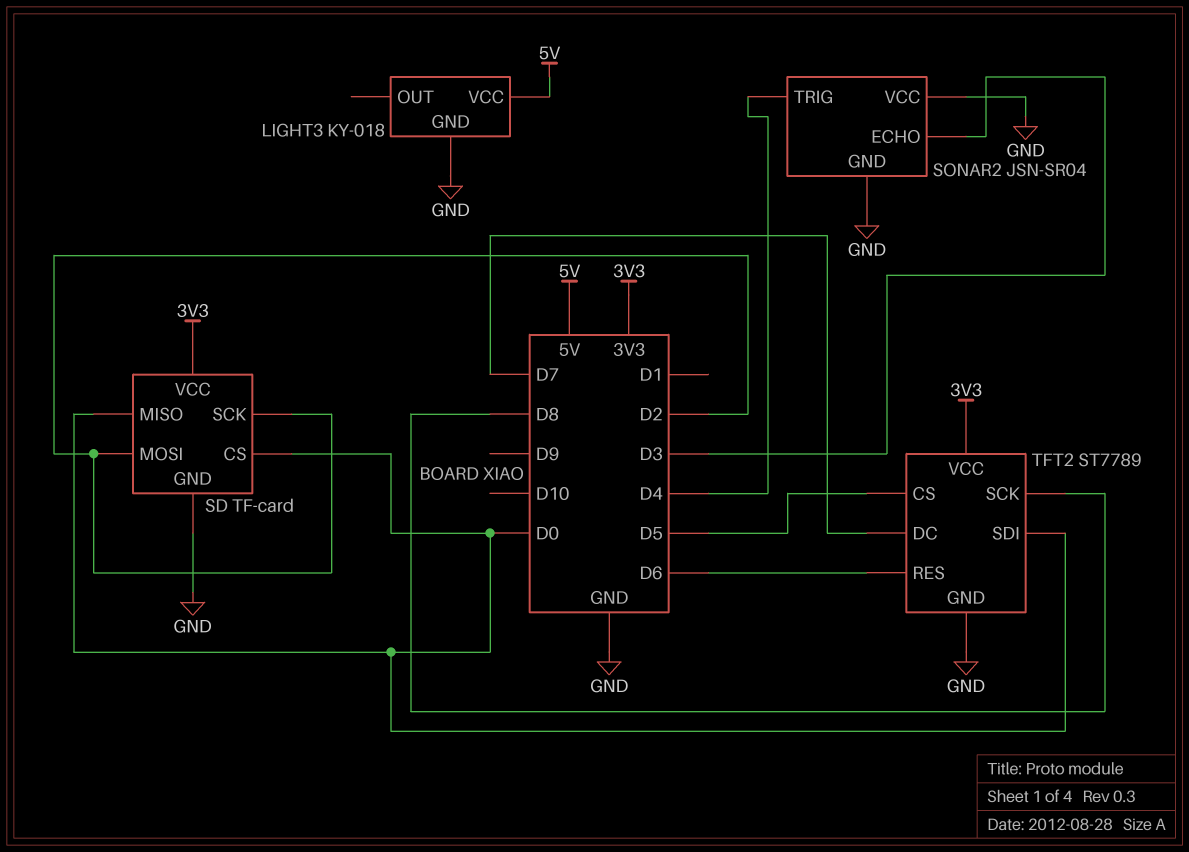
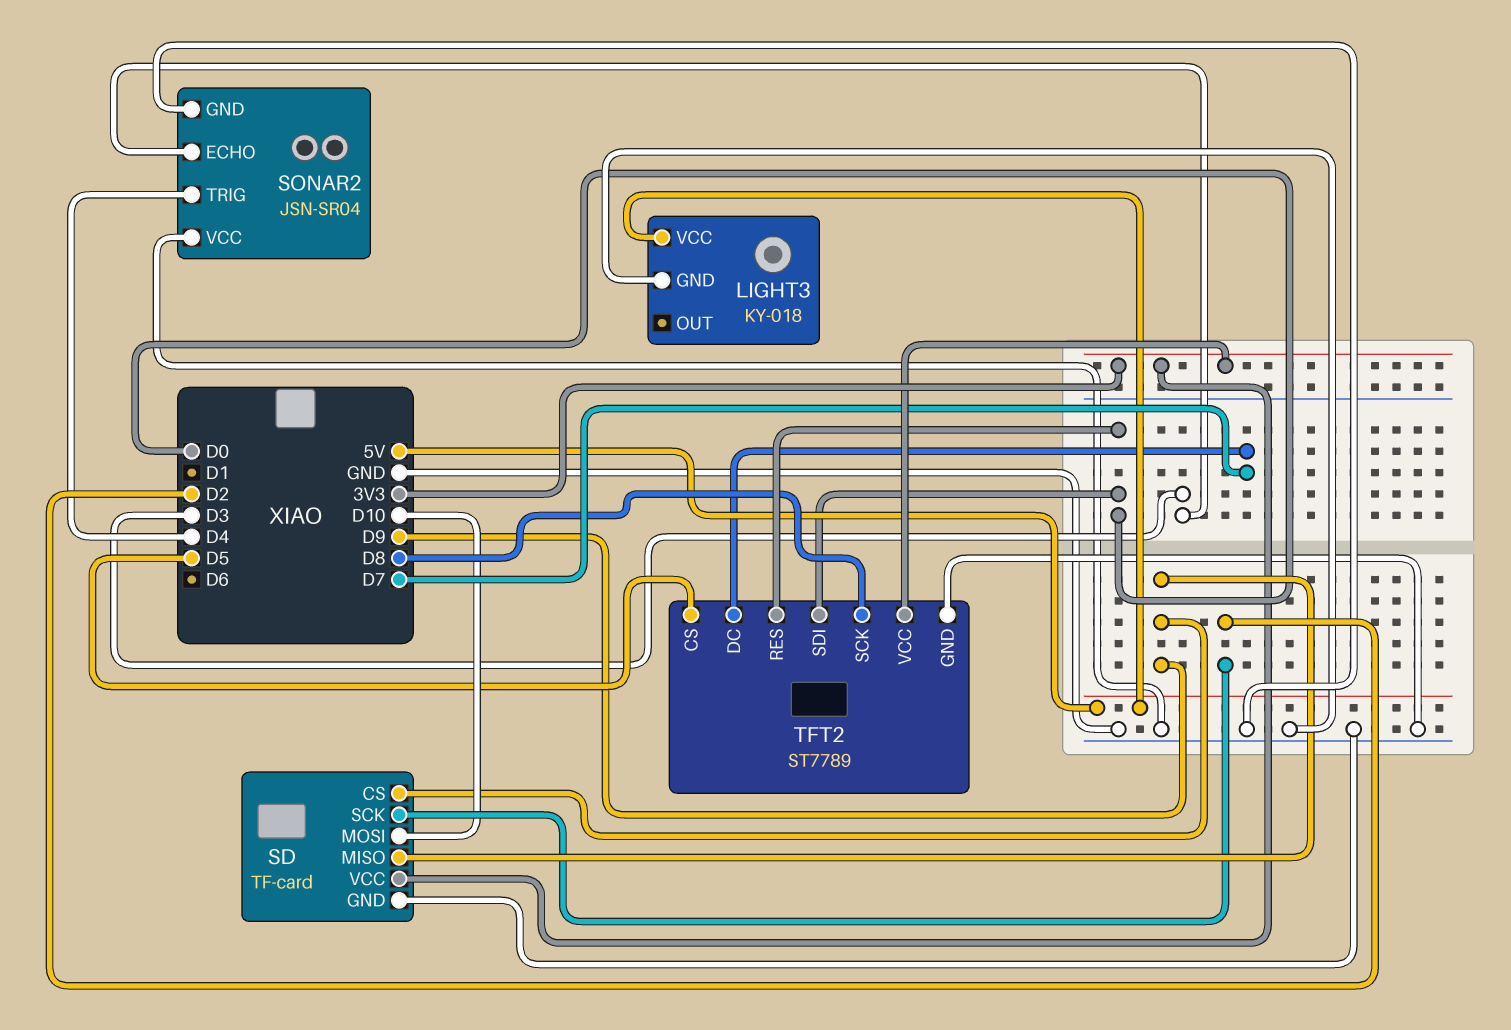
SD pin CS: D0 -> D9
SD pin MISO: D0 -> D9
SD pin MOSI: D2 -> D10
TFT2 pin RES: D6 -> D0

